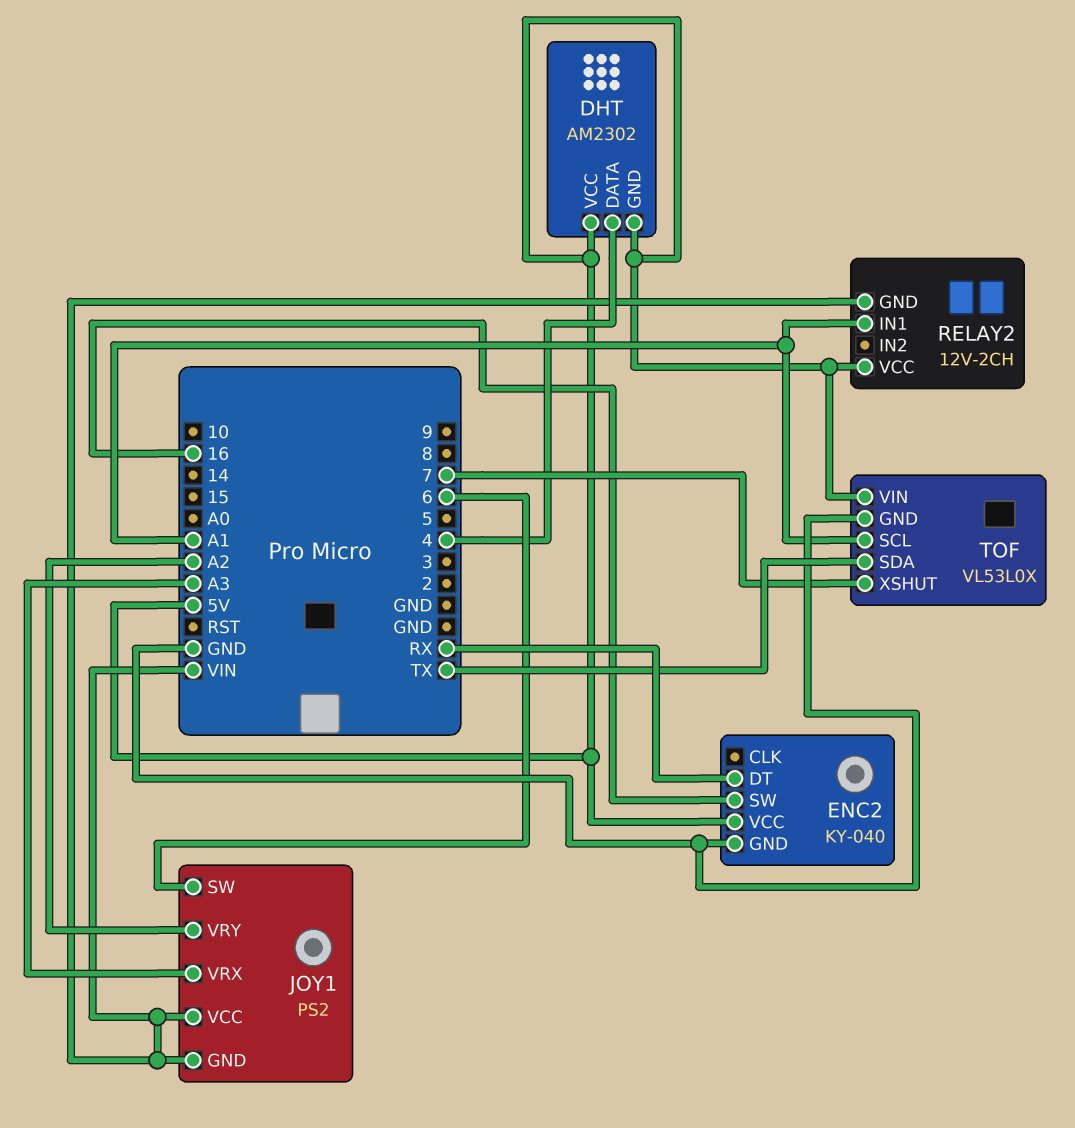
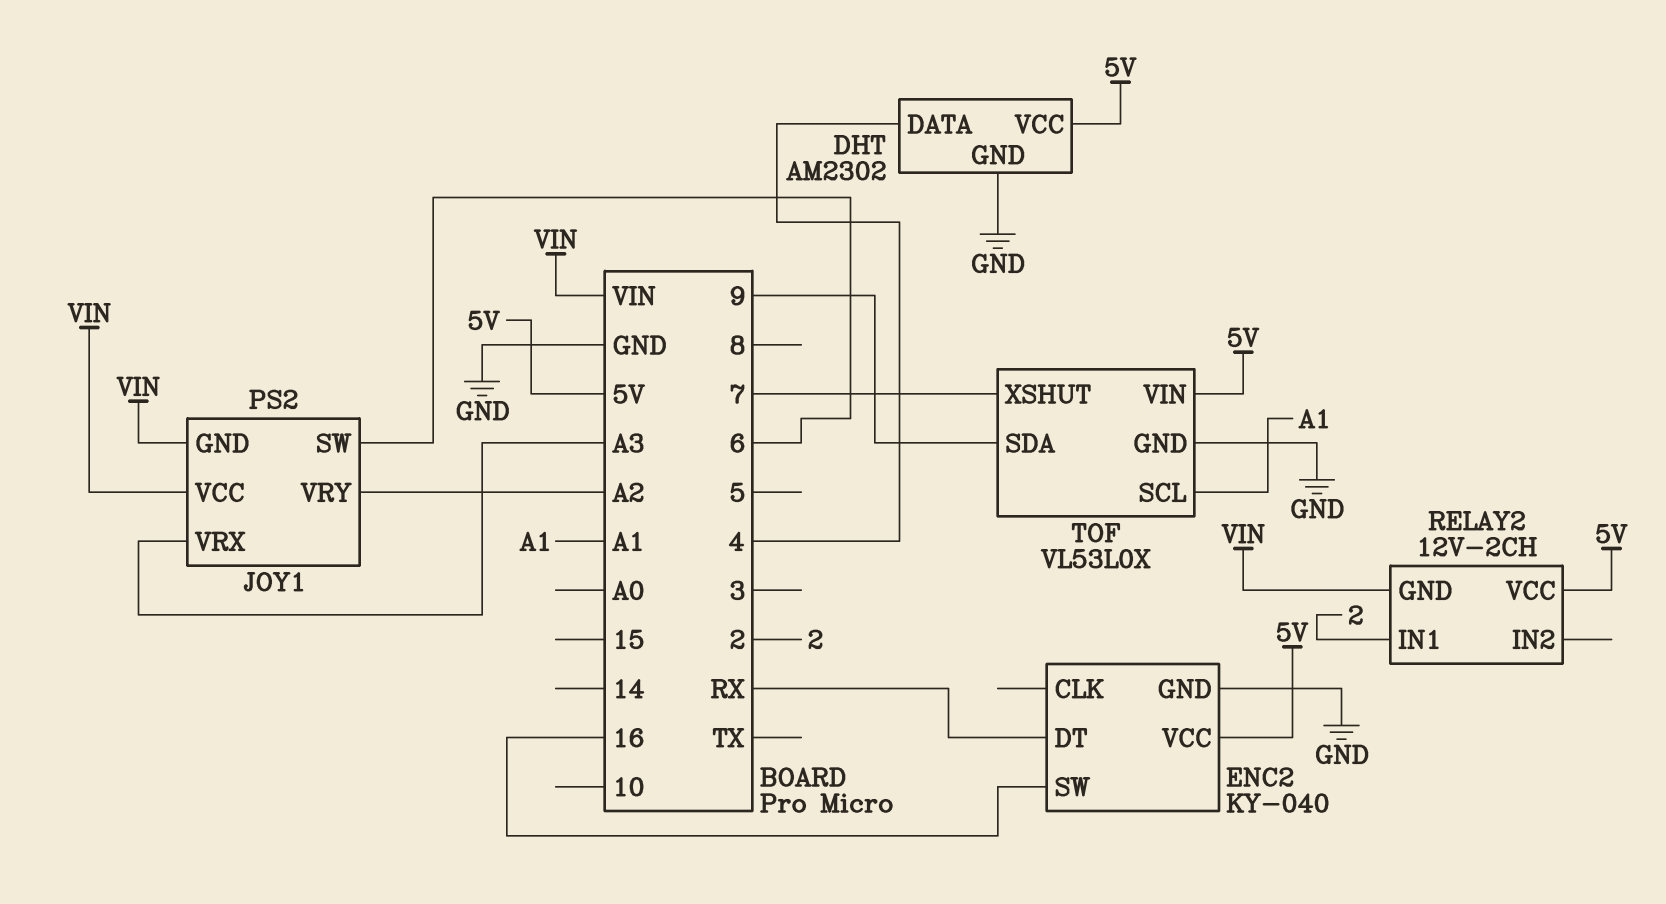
DHT pin GND: 5V -> GND
RELAY2 pin IN1: A1 -> 2
TOF pin SDA: TX -> 9

